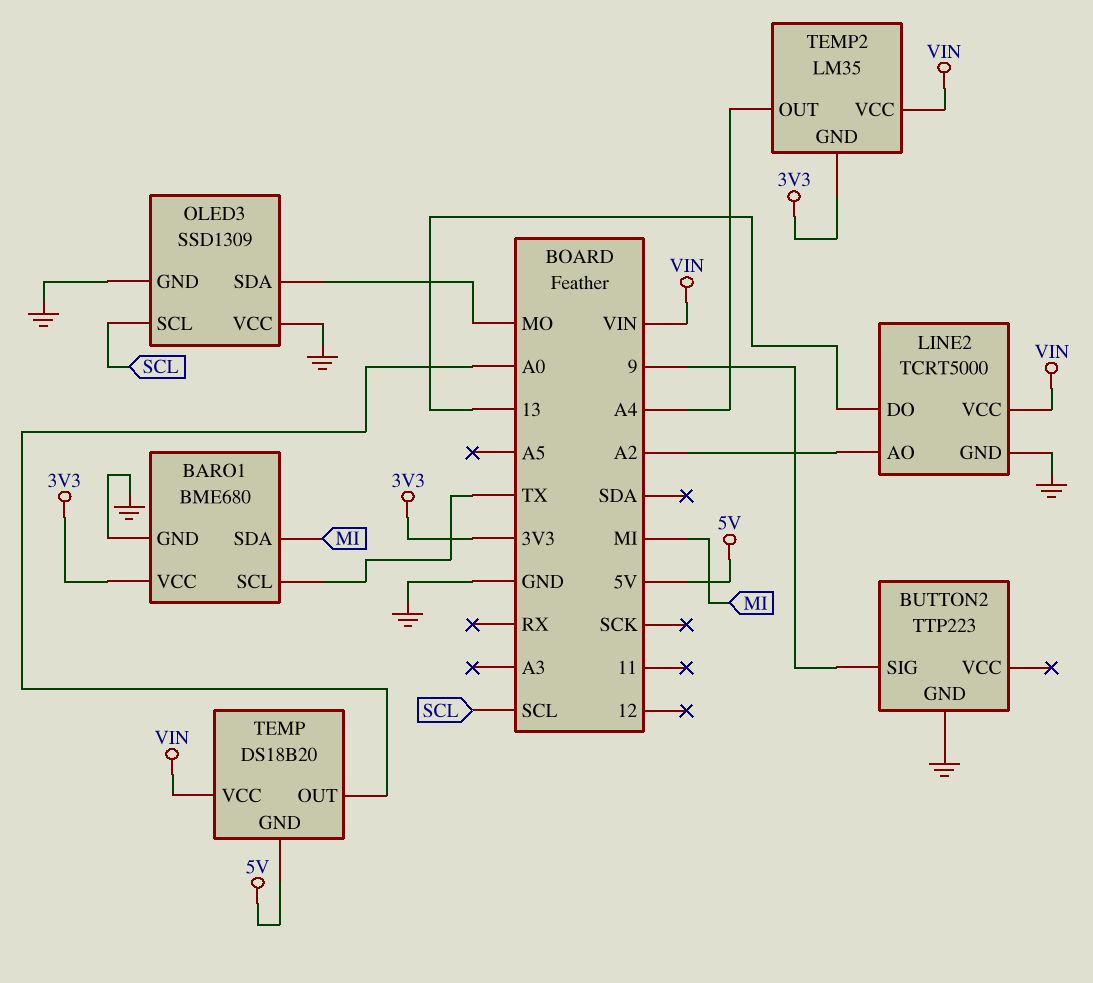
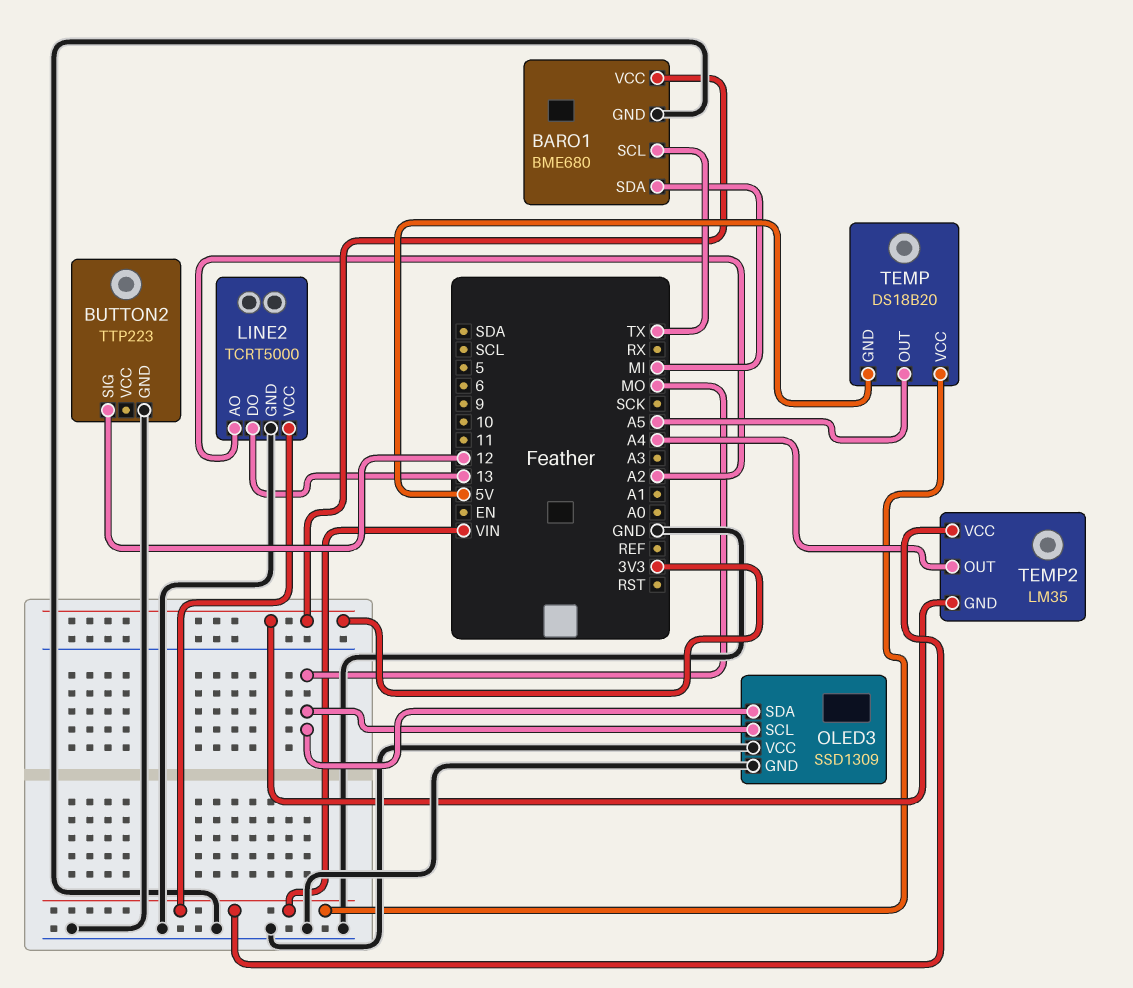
BUTTON2 pin SIG: 9 -> 12
OLED3 pin SCL: SCL -> MO
TEMP pin OUT: A0 -> A5

